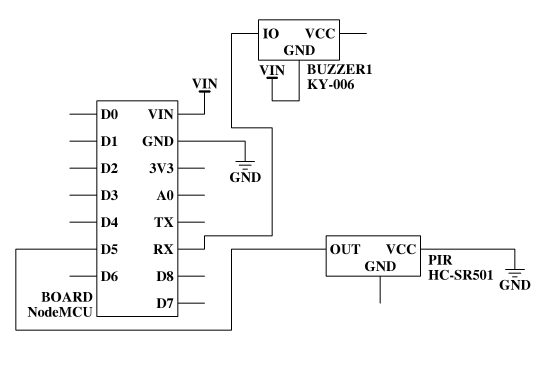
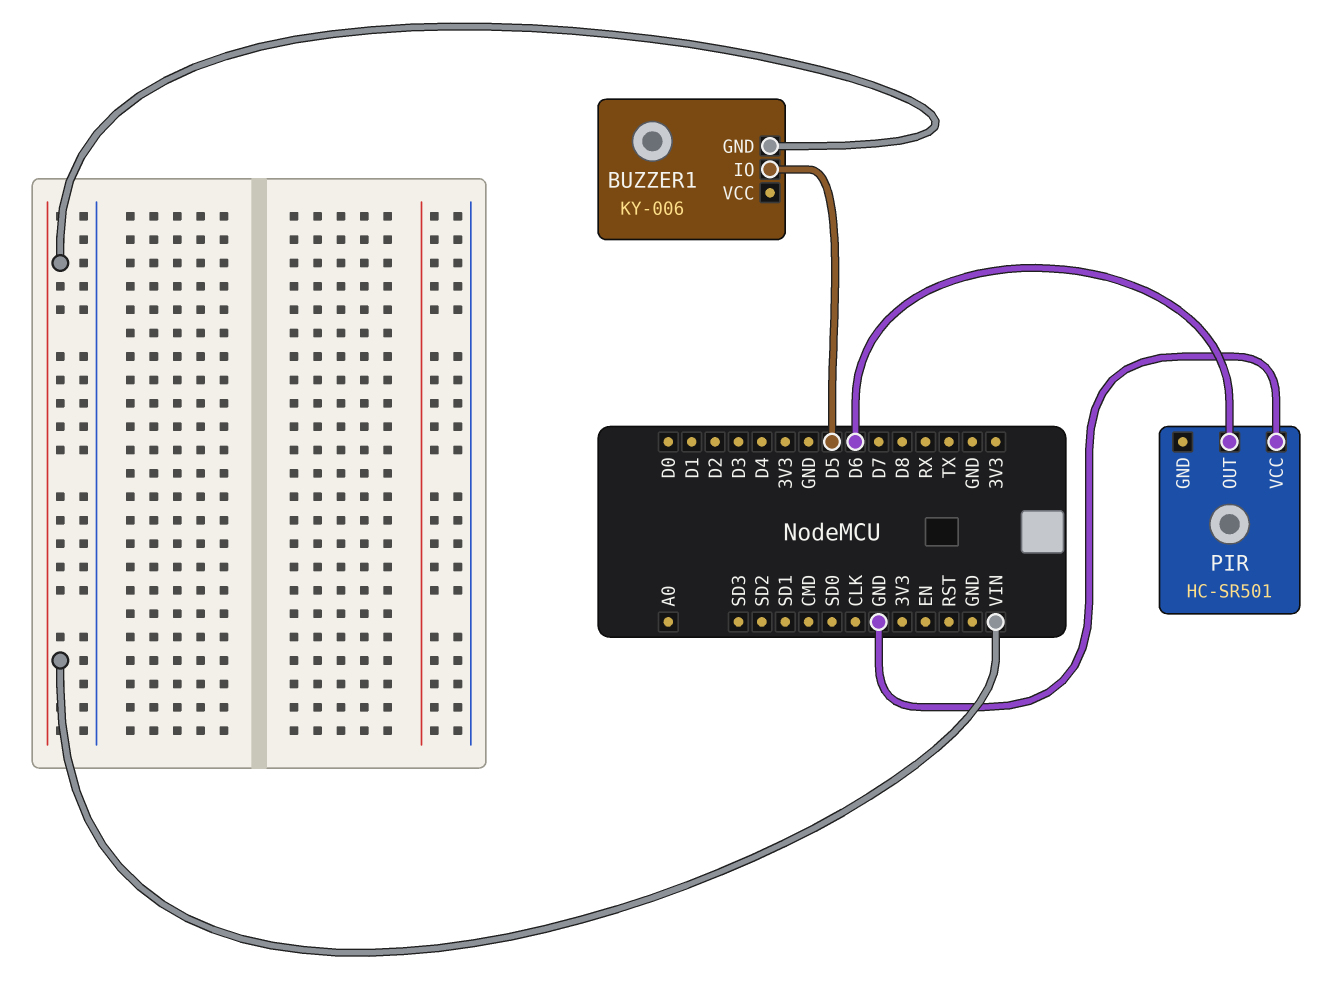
BUZZER1 pin IO: RX -> D5
PIR pin OUT: D5 -> D6

